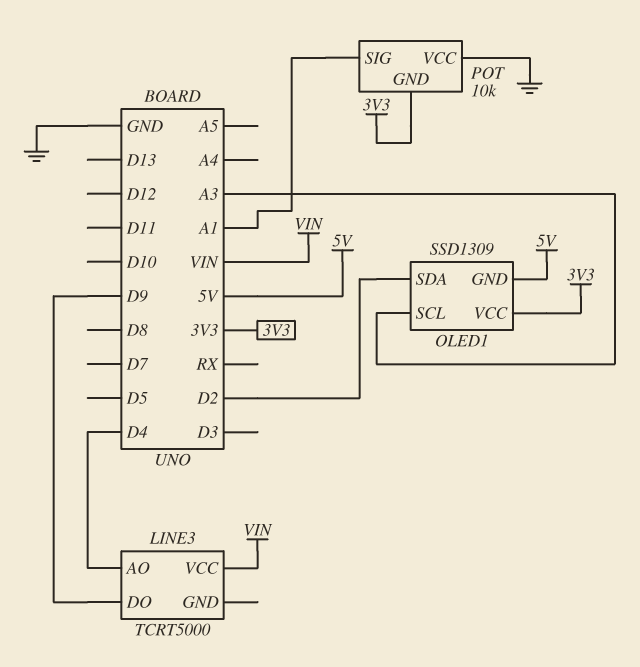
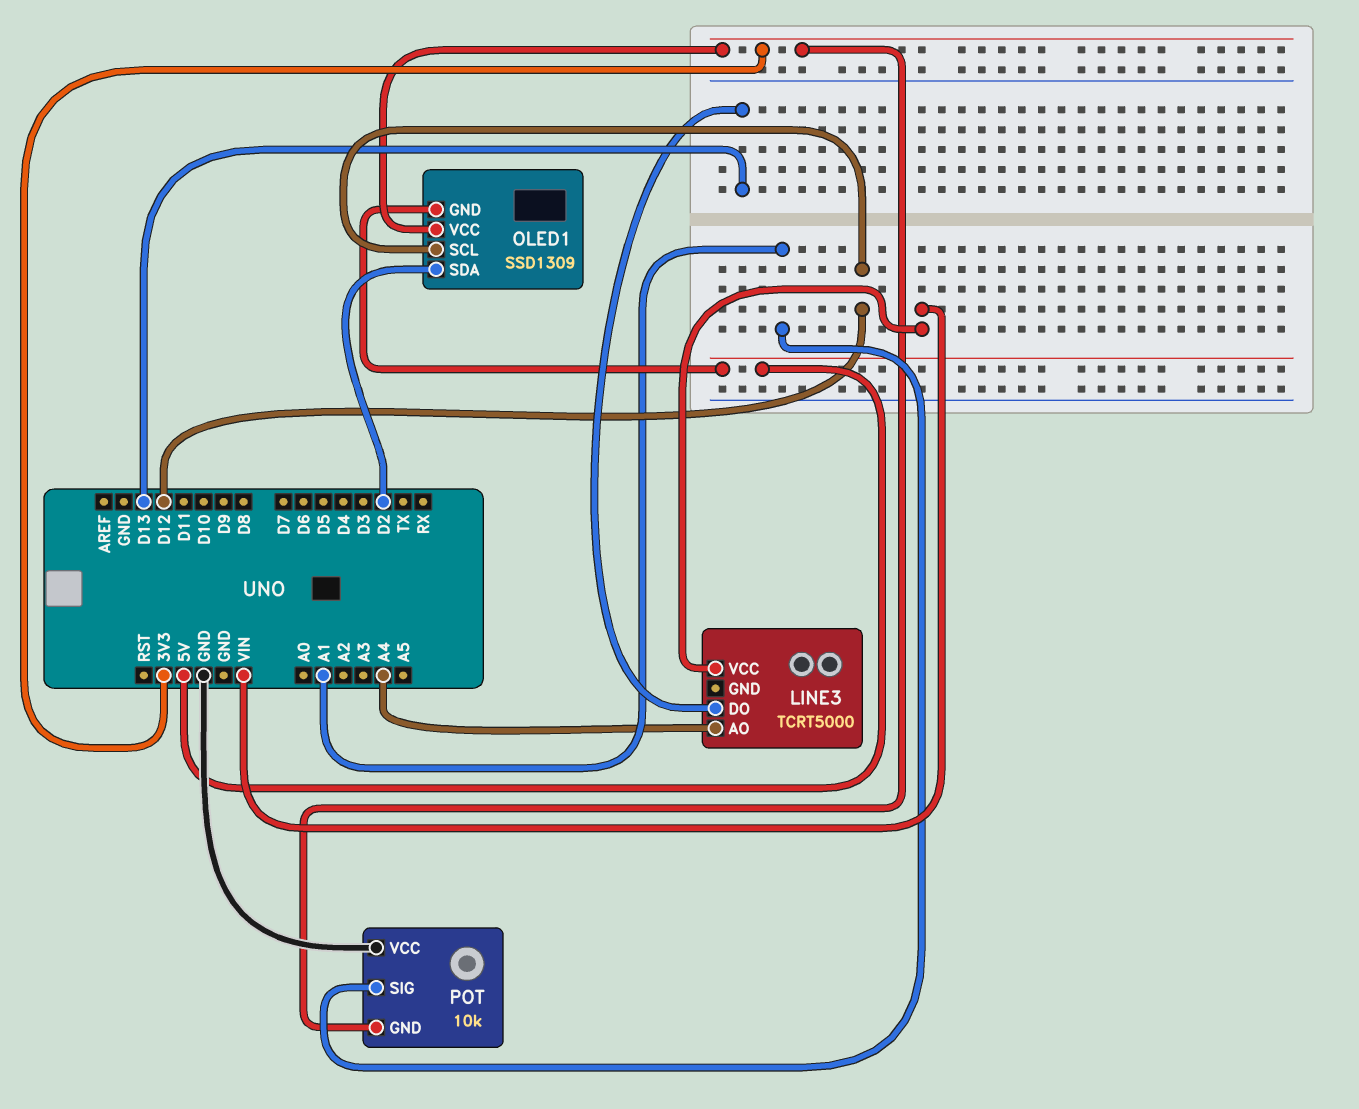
LINE3 pin AO: D4 -> A4
LINE3 pin DO: D9 -> D13
OLED1 pin SCL: A3 -> D12

